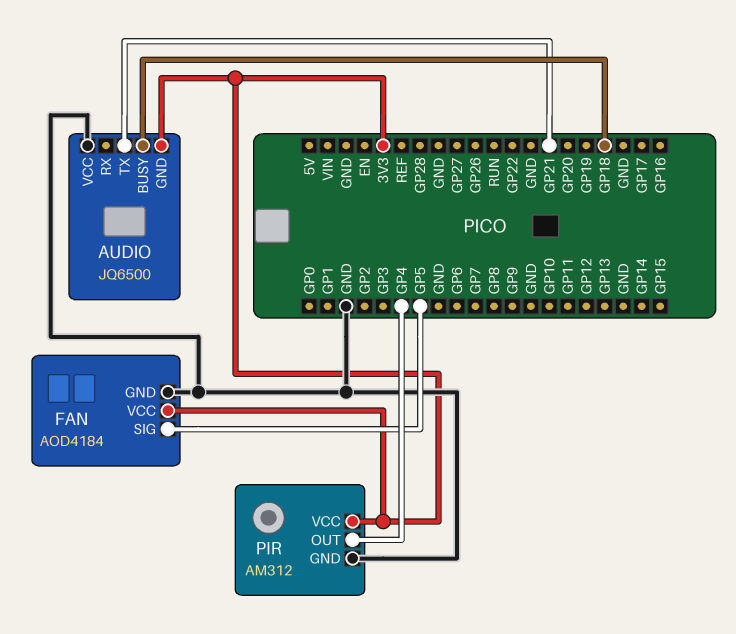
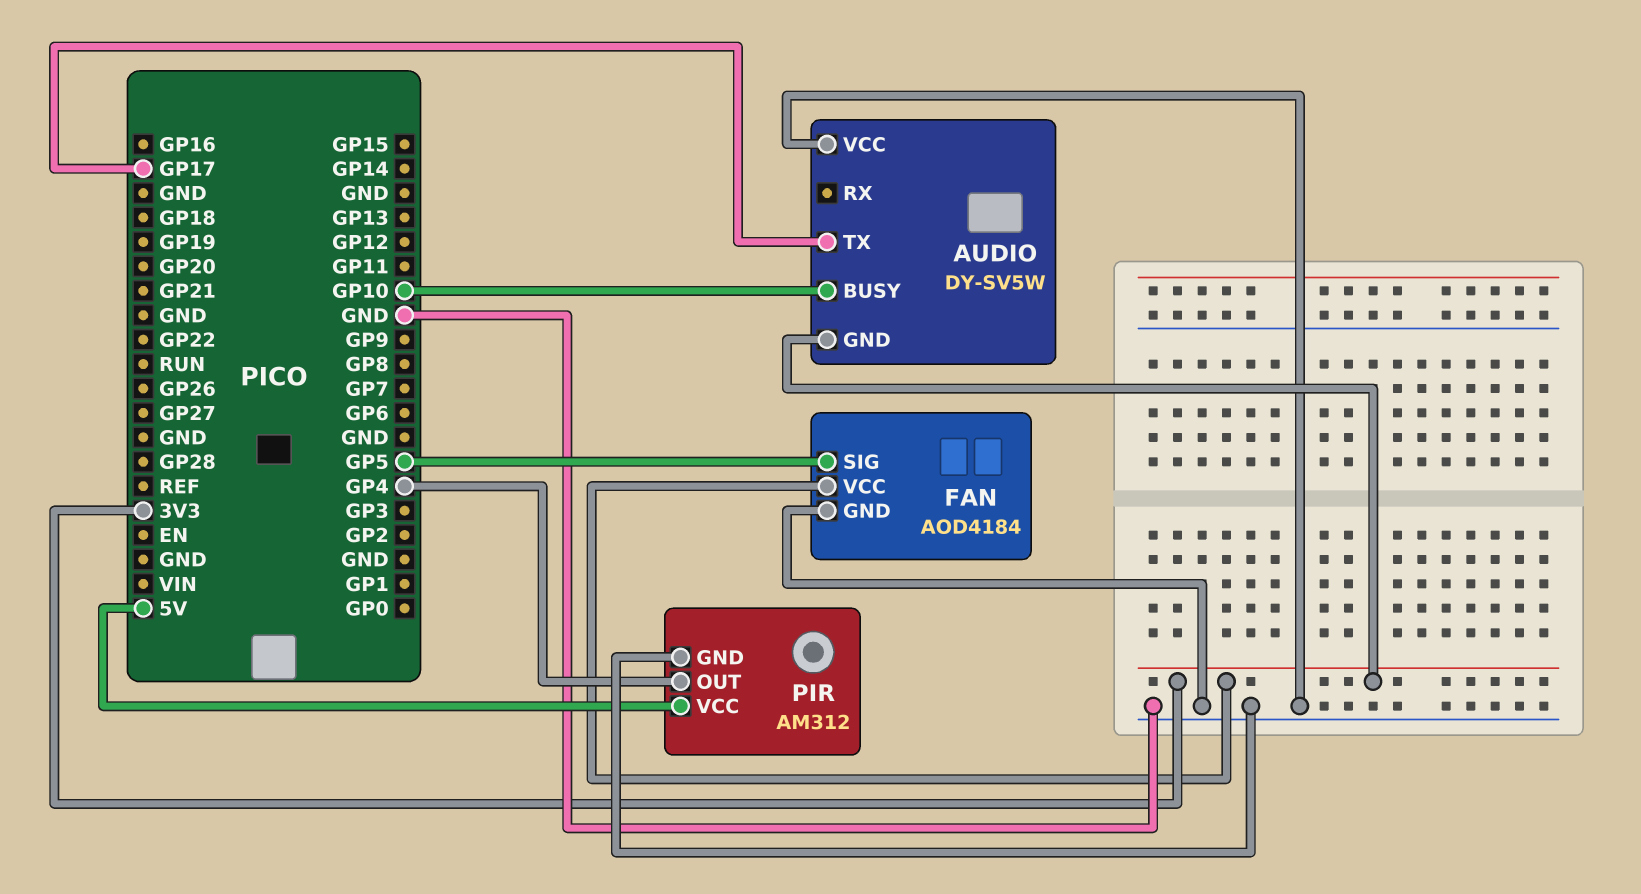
AUDIO: JQ6500 -> DY-SV5W
AUDIO pin BUSY: GP18 -> GP10
AUDIO pin TX: GP21 -> GP17
PIR pin VCC: 3V3 -> 5V

